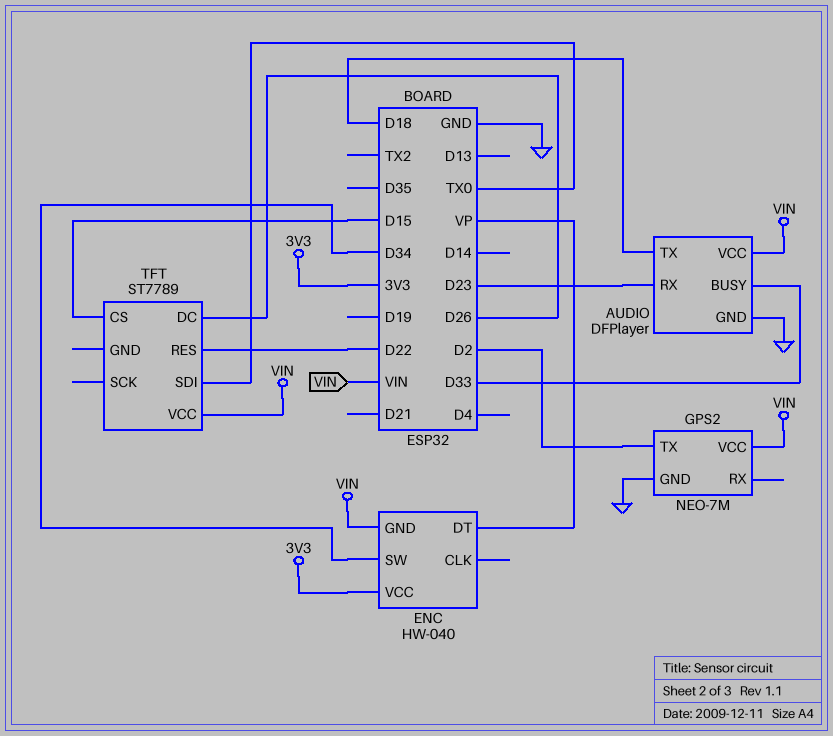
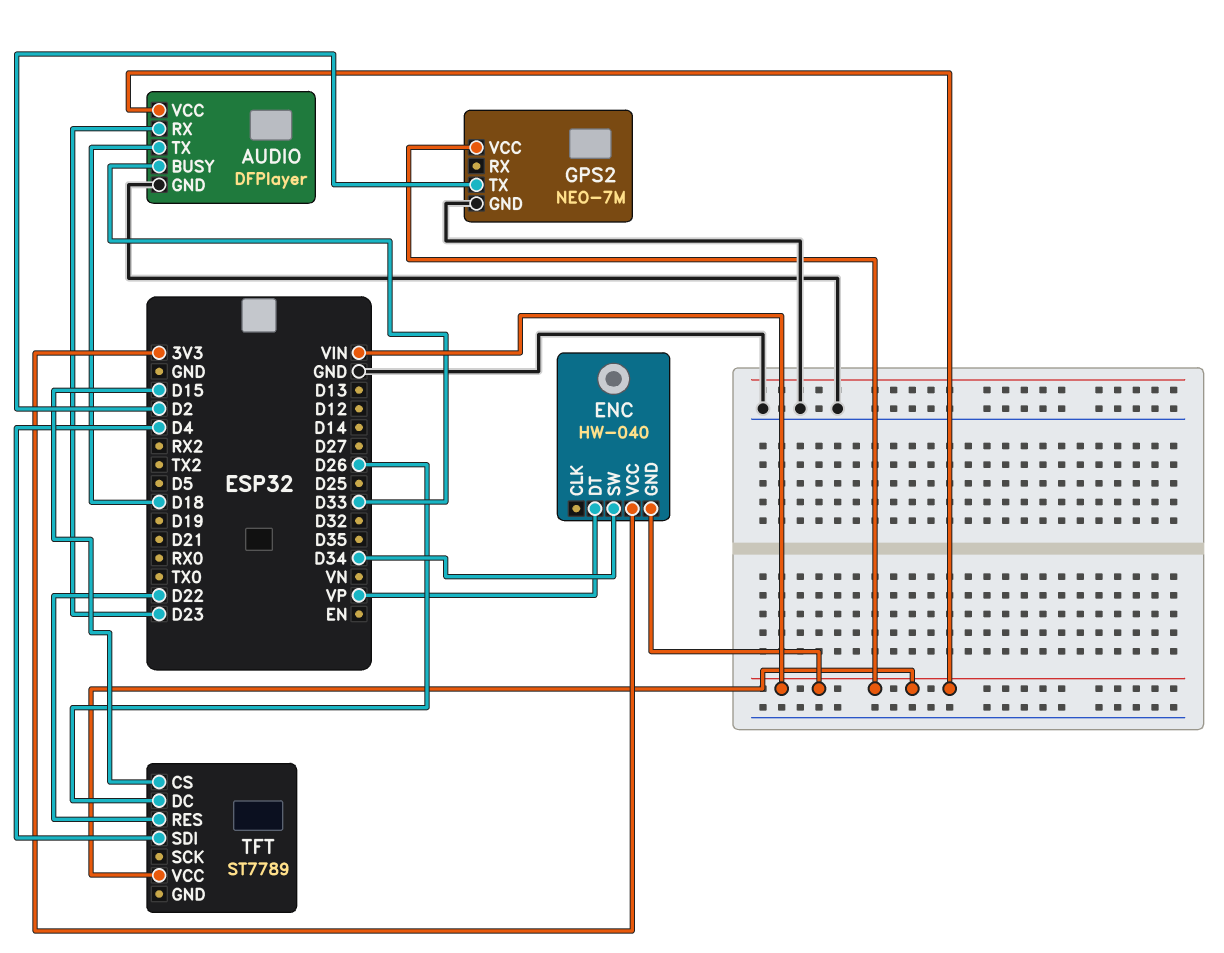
TFT pin SDI: TX0 -> D4

